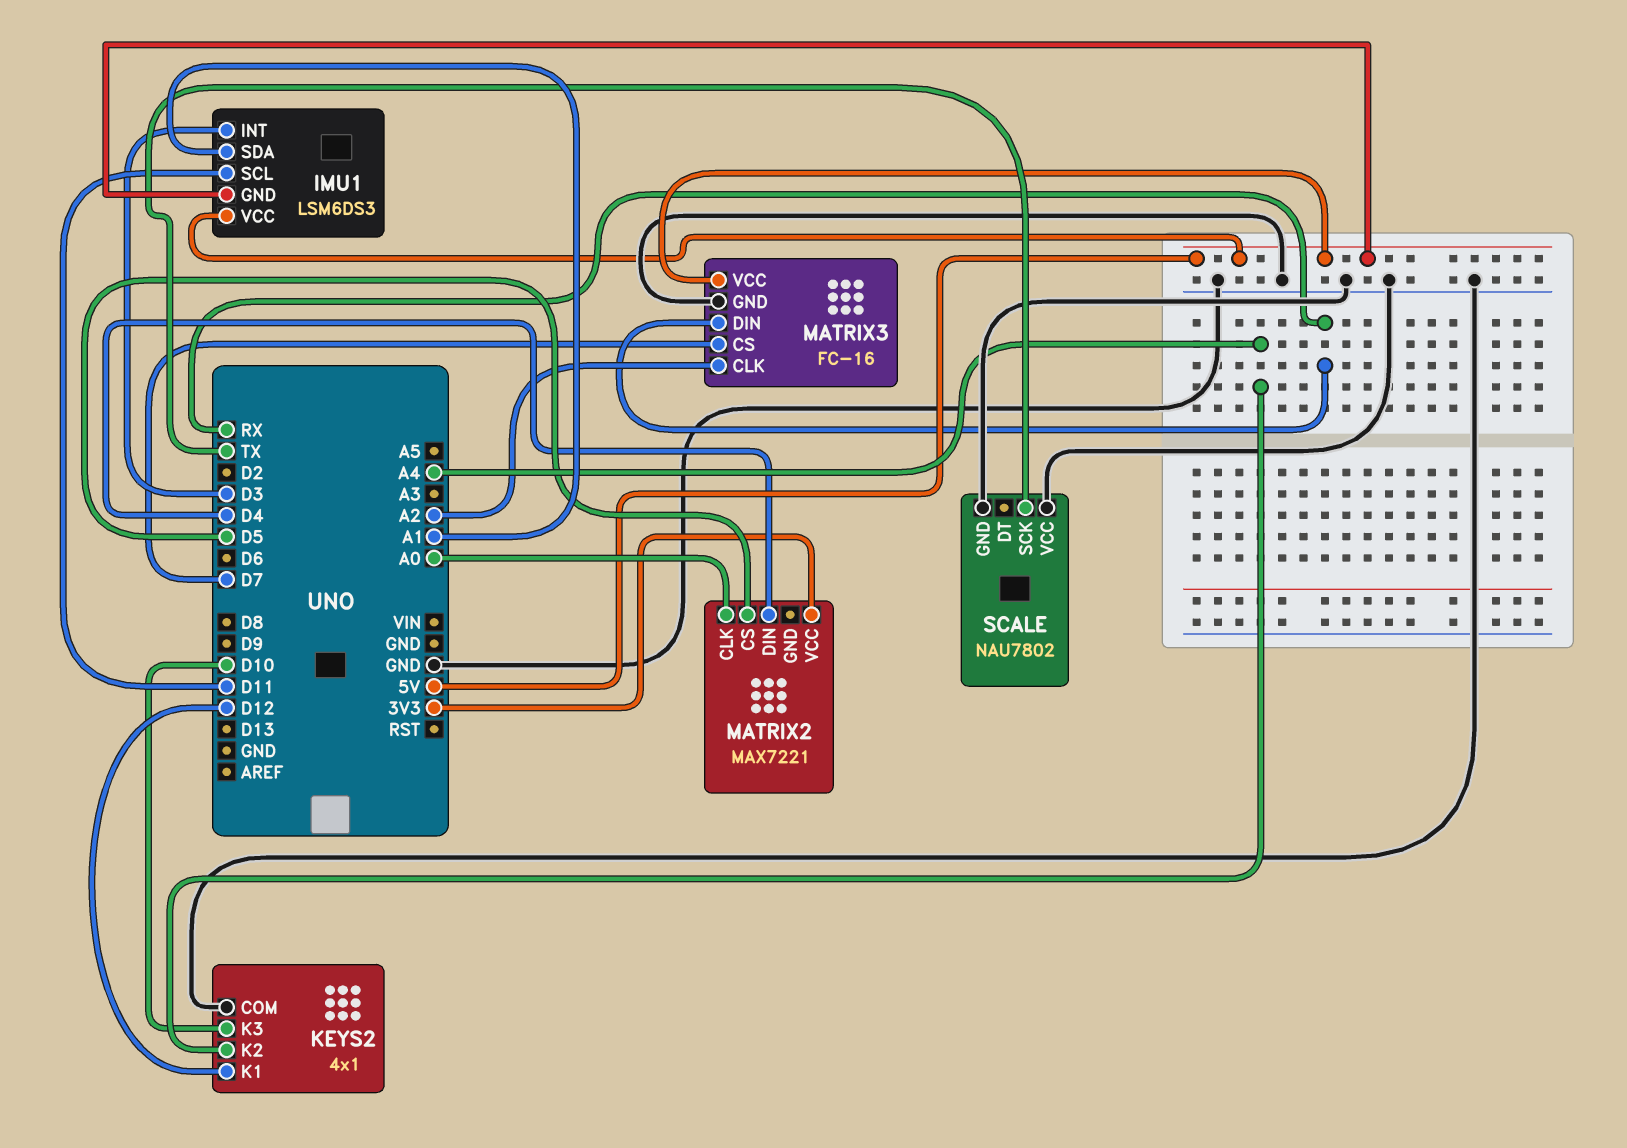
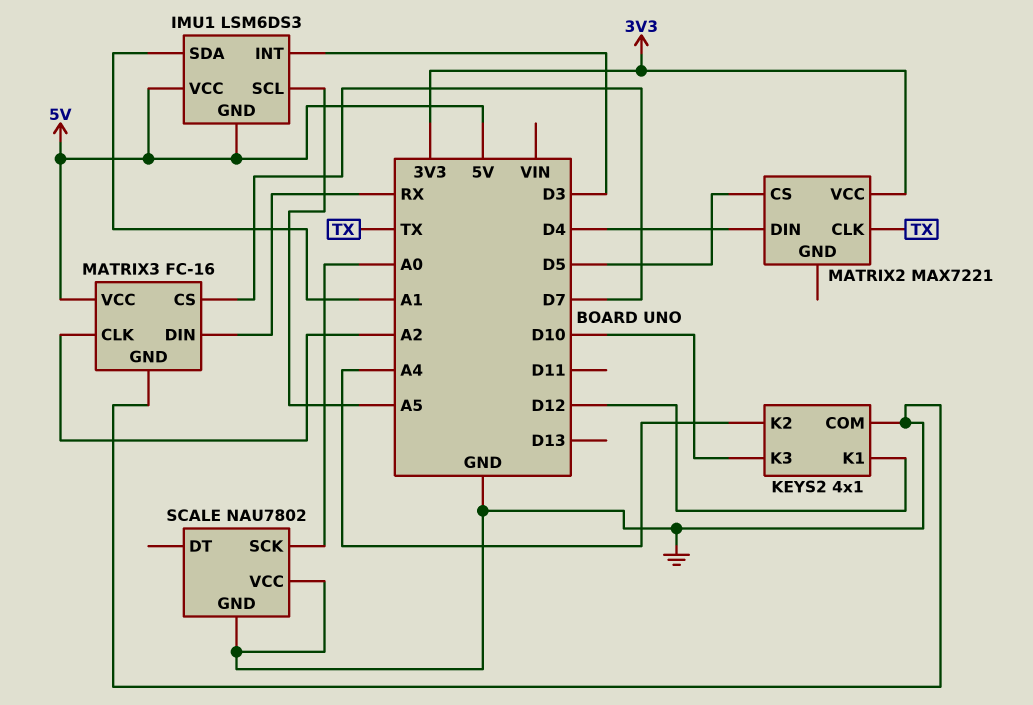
IMU1 pin SCL: D11 -> A5
MATRIX2 pin CLK: A0 -> TX
SCALE pin SCK: TX -> A0

